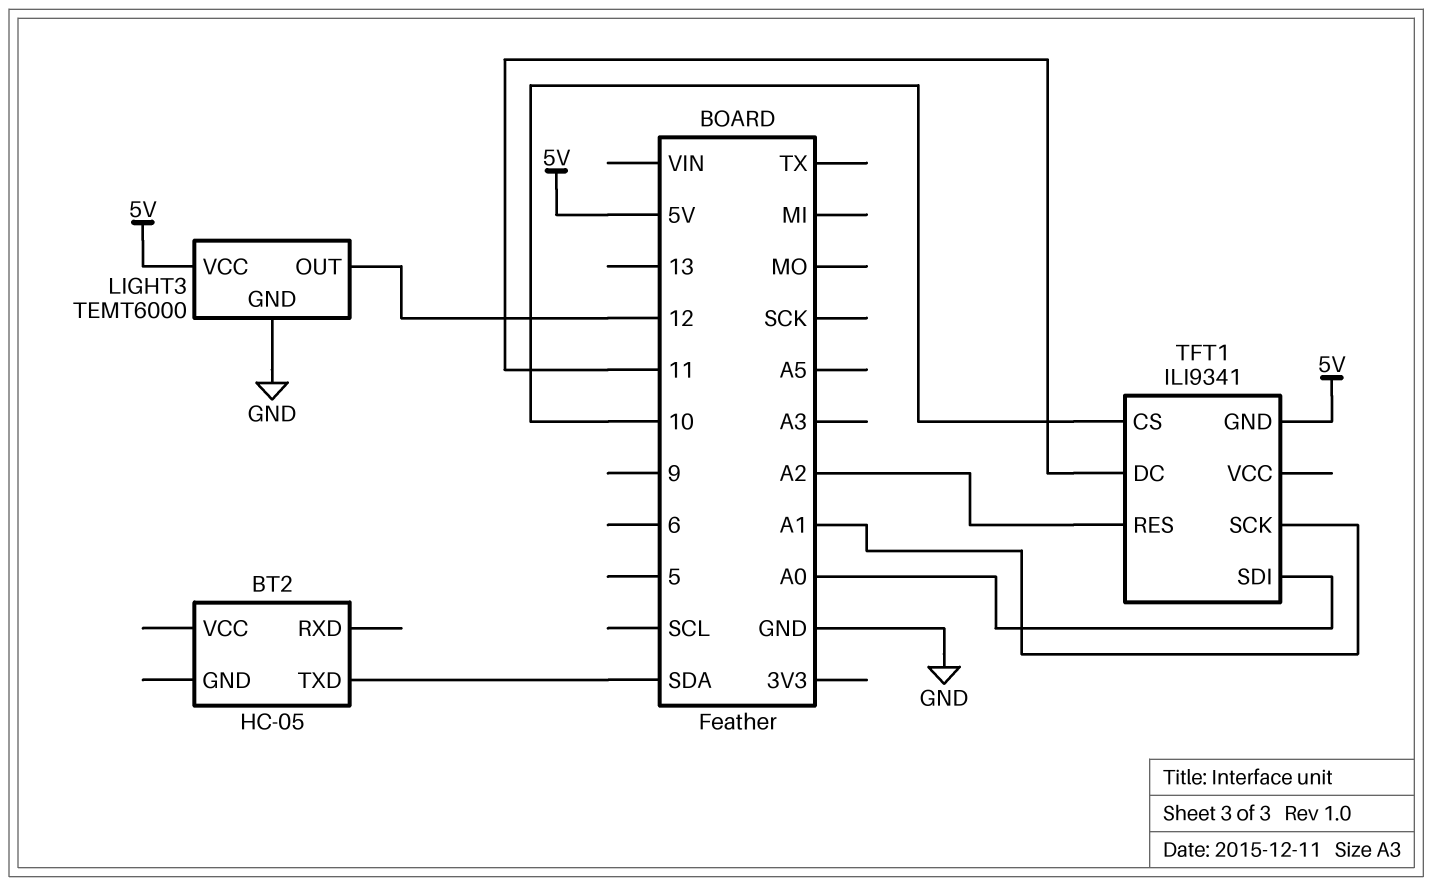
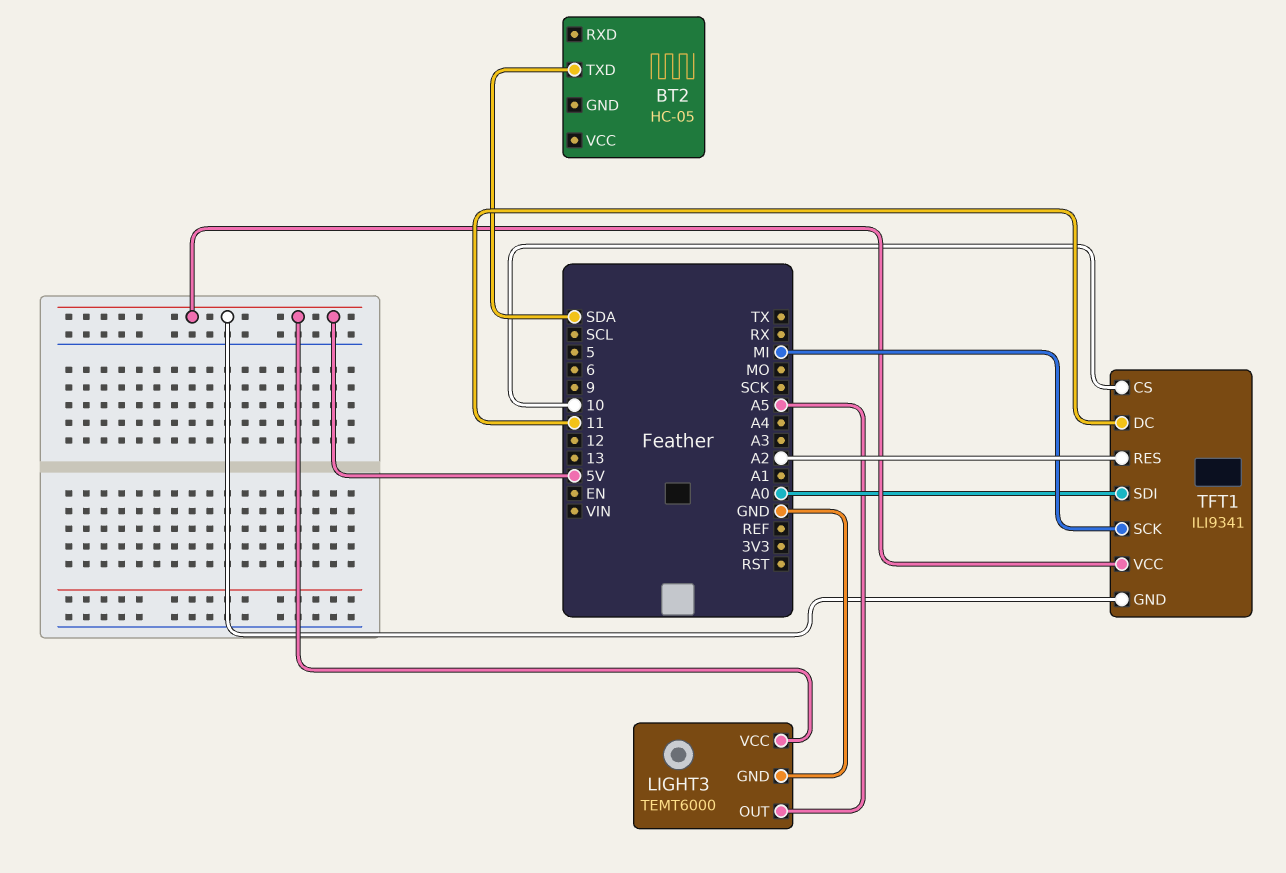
LIGHT3 pin OUT: 12 -> A5
TFT1 pin SCK: A1 -> MI
TFT1 pin VCC: none -> 5V

